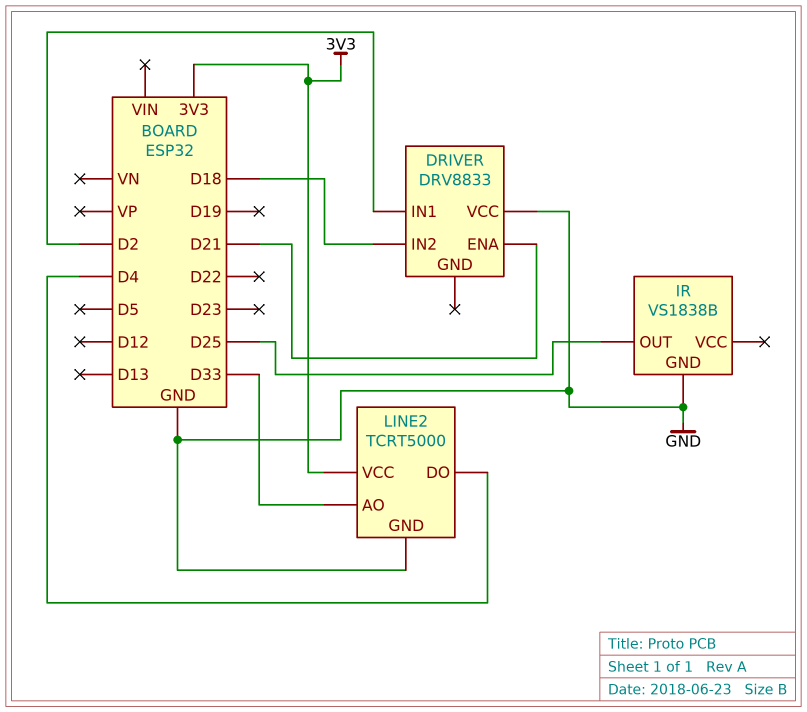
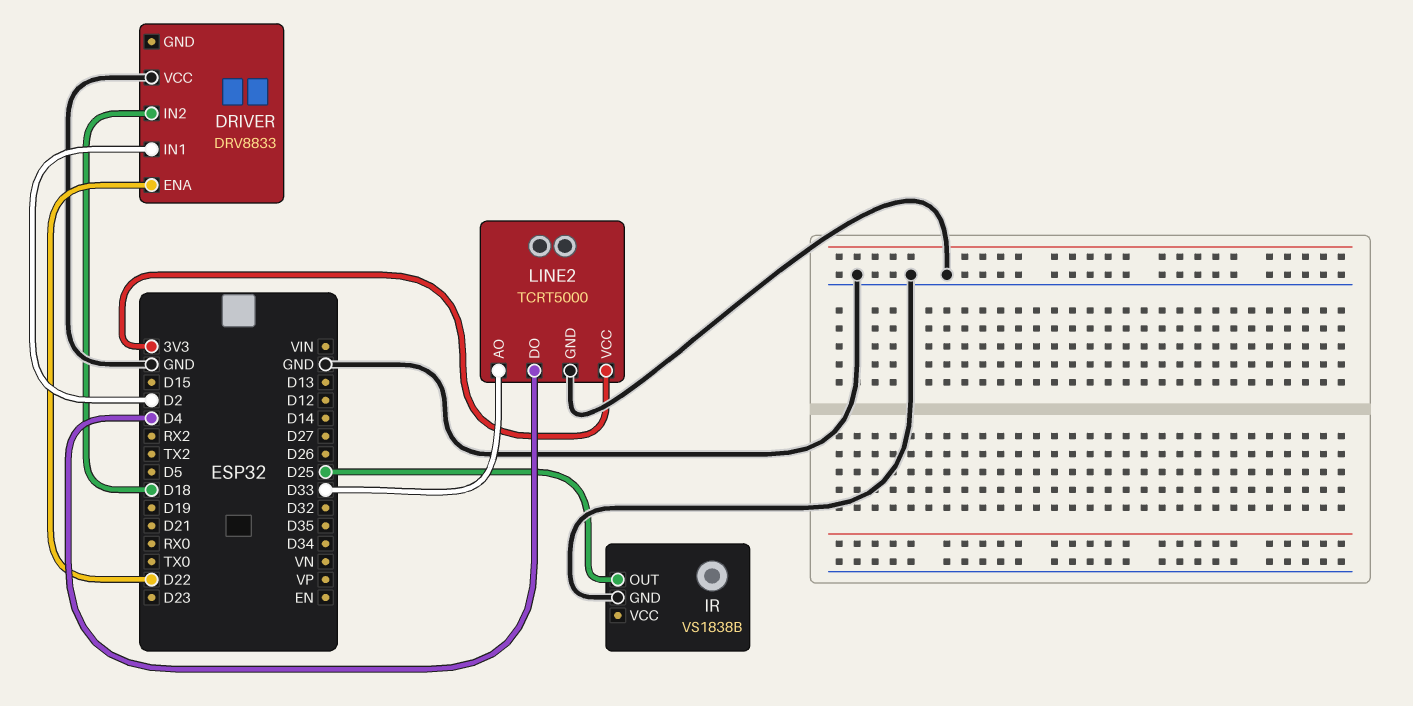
DRIVER pin ENA: D21 -> D22

